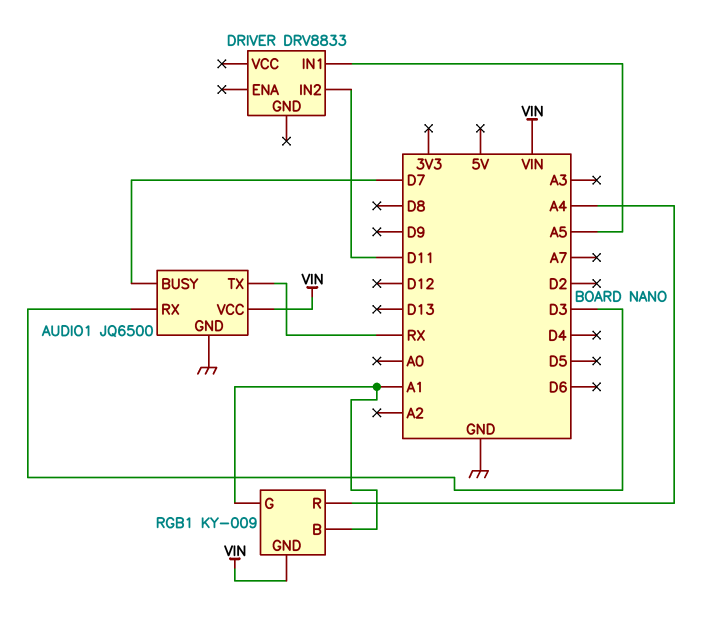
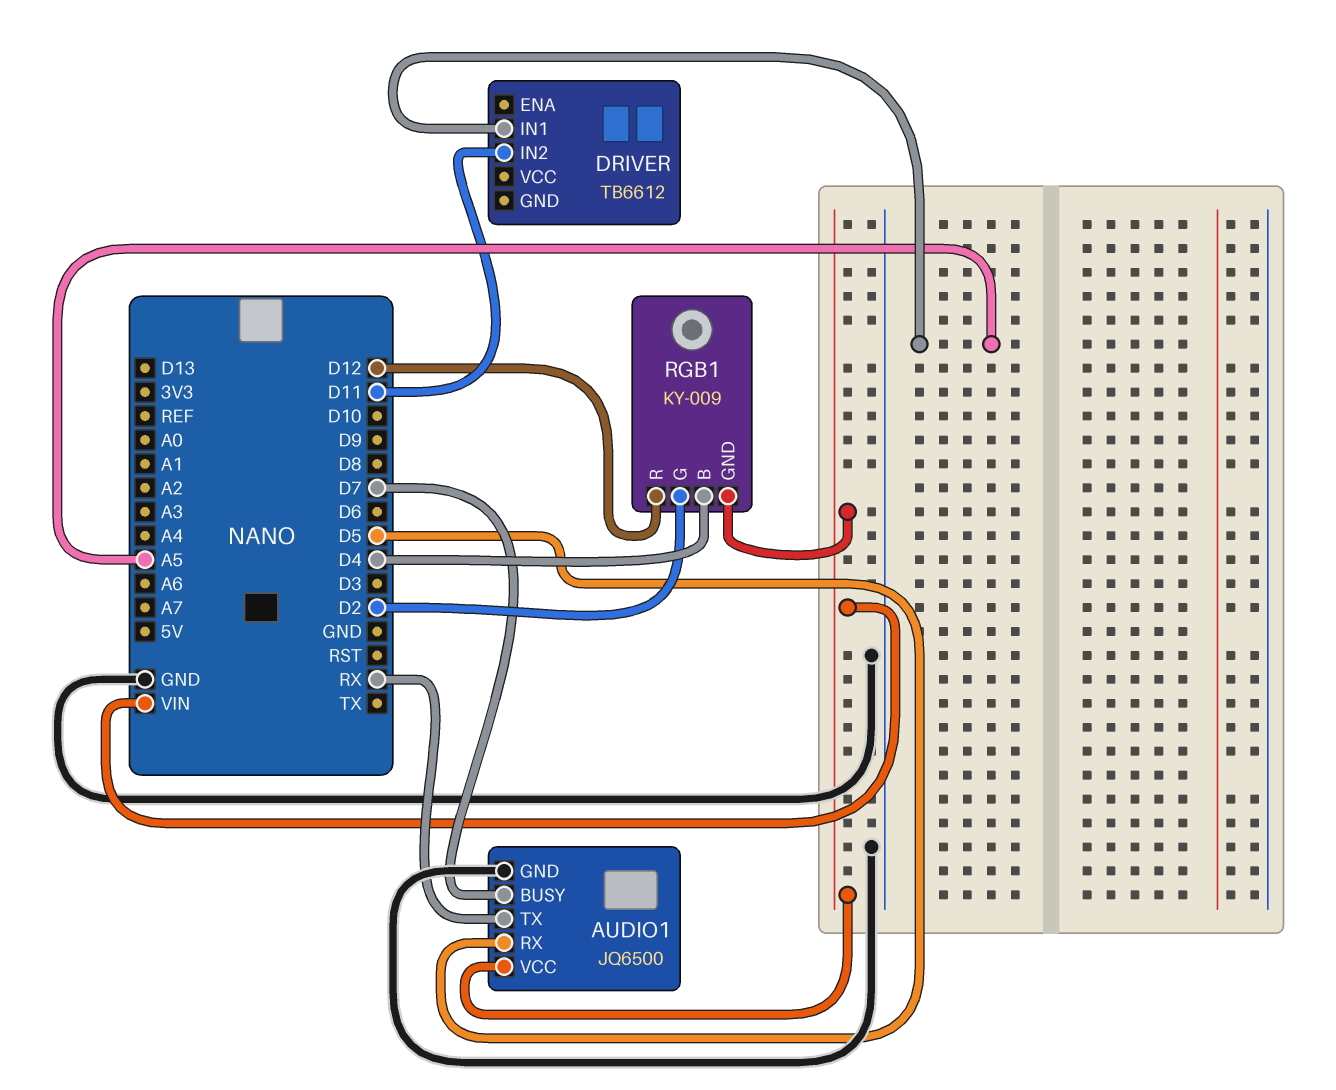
AUDIO1 pin RX: D3 -> D5
DRIVER: DRV8833 -> TB6612
RGB1 pin B: A1 -> D4
RGB1 pin G: A1 -> D2
RGB1 pin R: A4 -> D12

